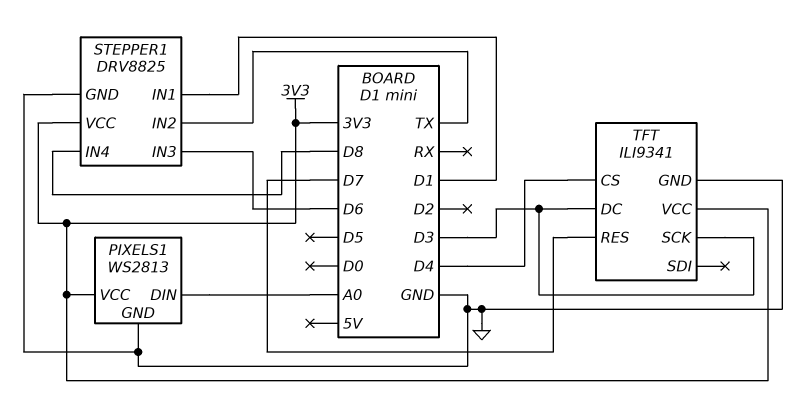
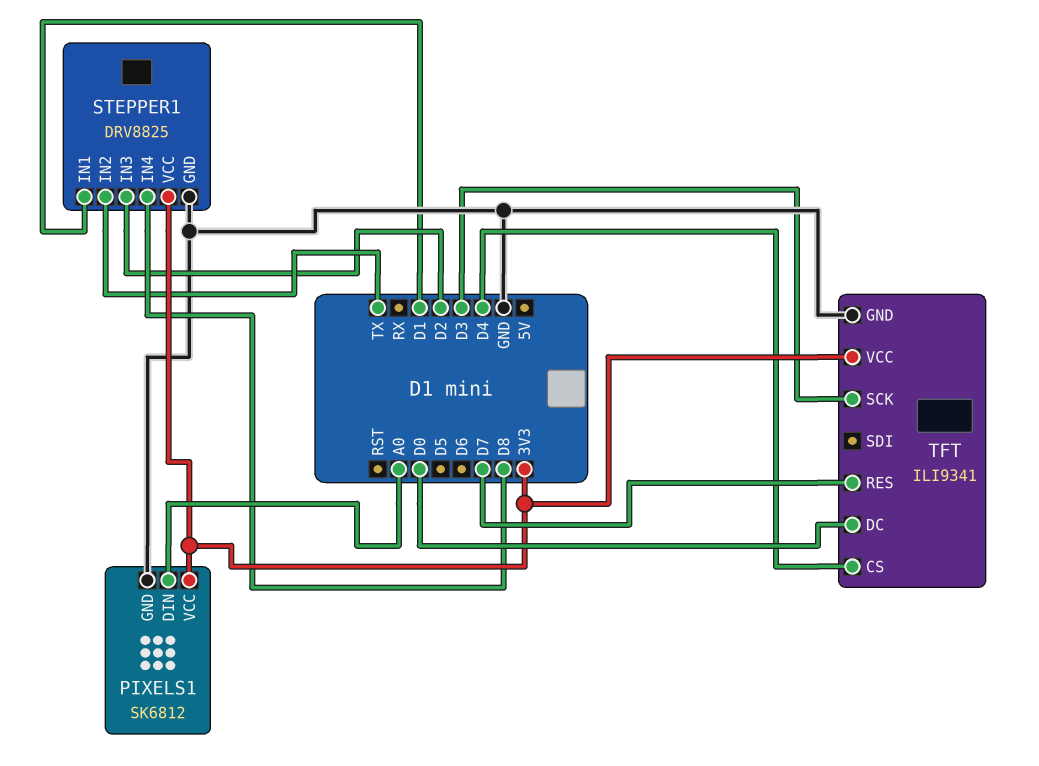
PIXELS1: WS2813 -> SK6812
STEPPER1 pin IN3: D6 -> D2
TFT pin DC: D3 -> D0

